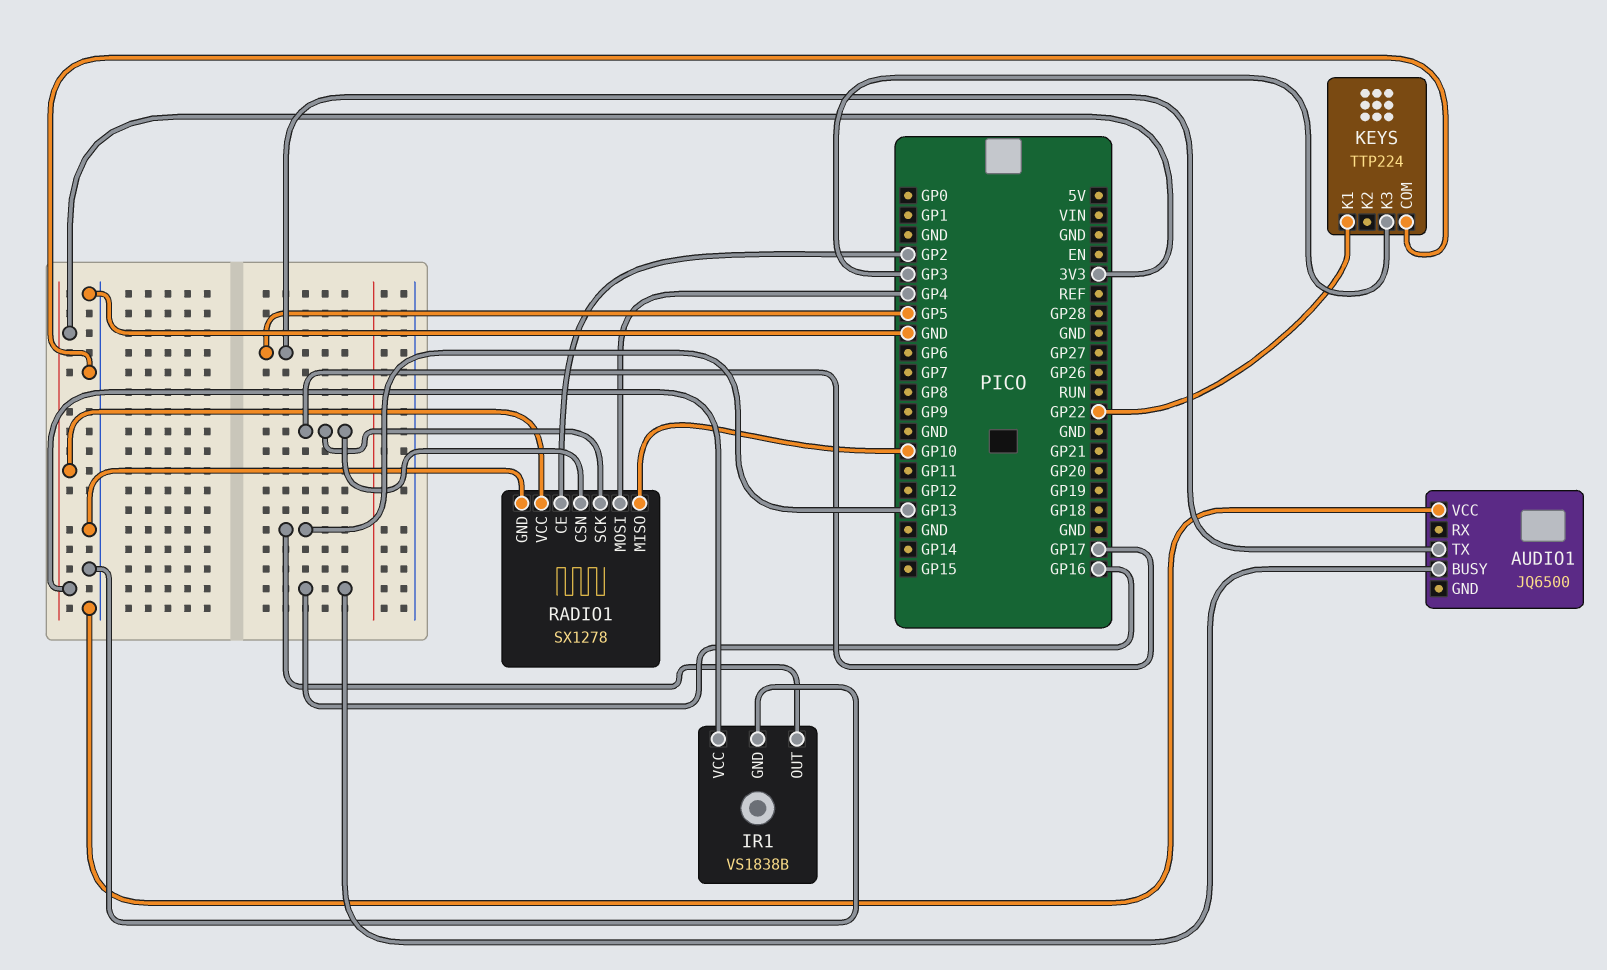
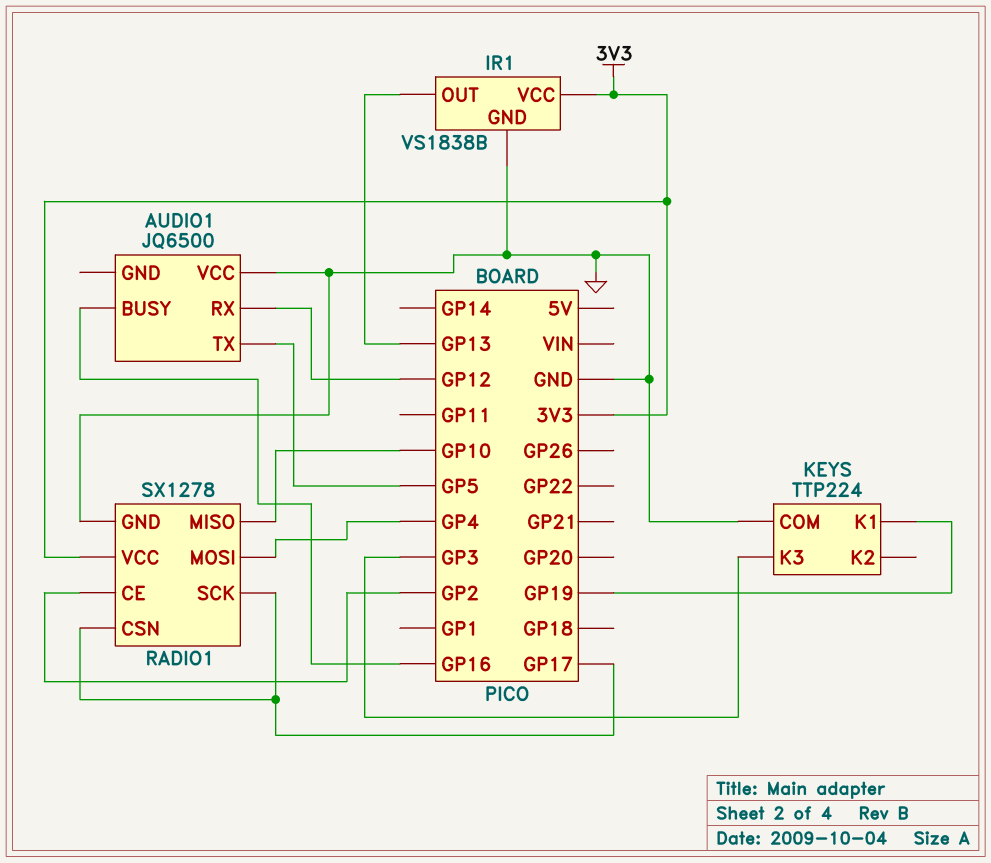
AUDIO1 pin RX: none -> GP12
KEYS pin K1: GP22 -> GP19

